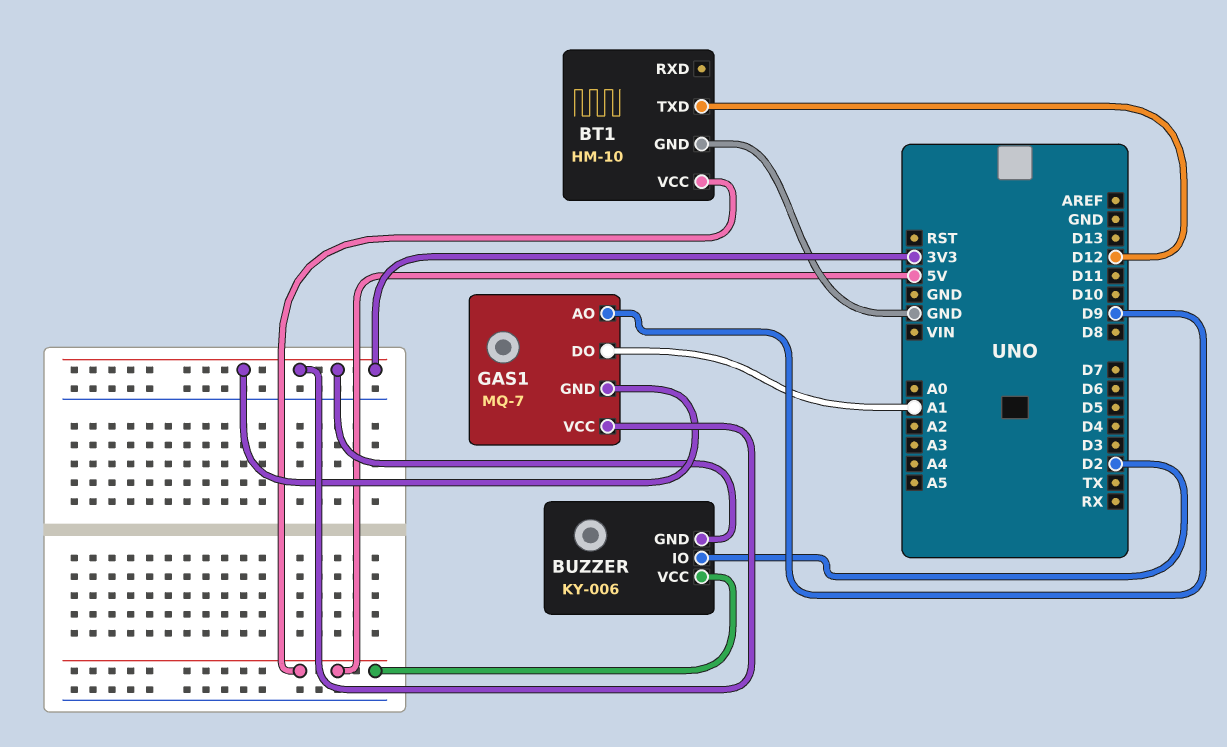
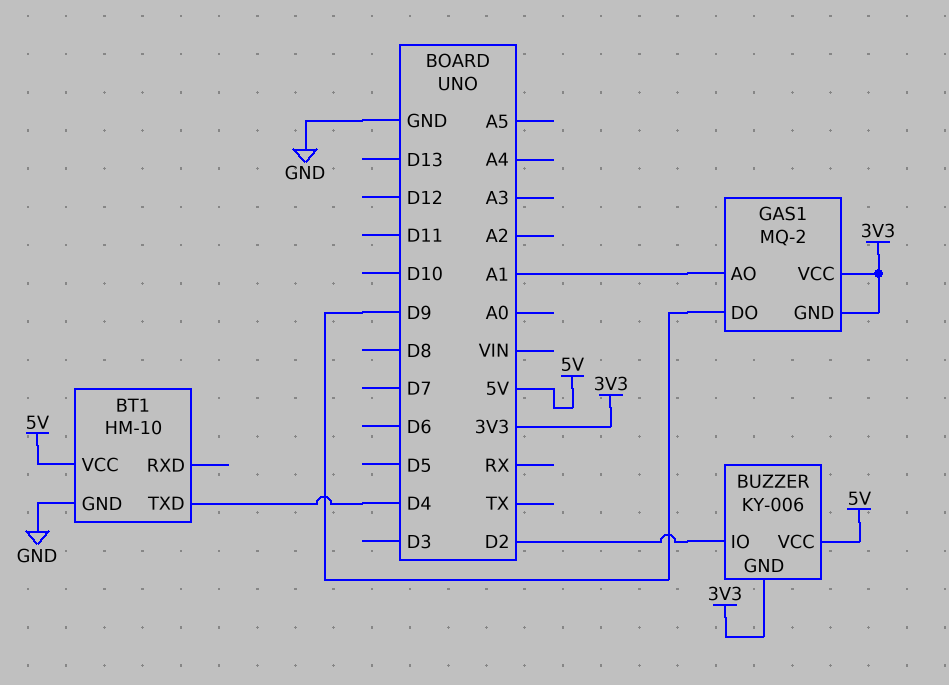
BT1 pin TXD: D12 -> D4
GAS1: MQ-7 -> MQ-2
GAS1 pin AO: D9 -> A1
GAS1 pin DO: A1 -> D9

